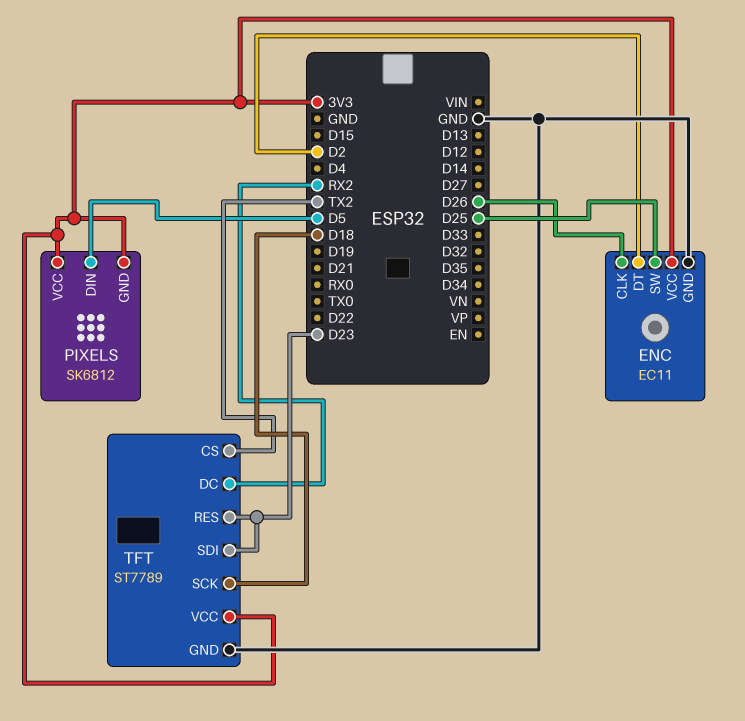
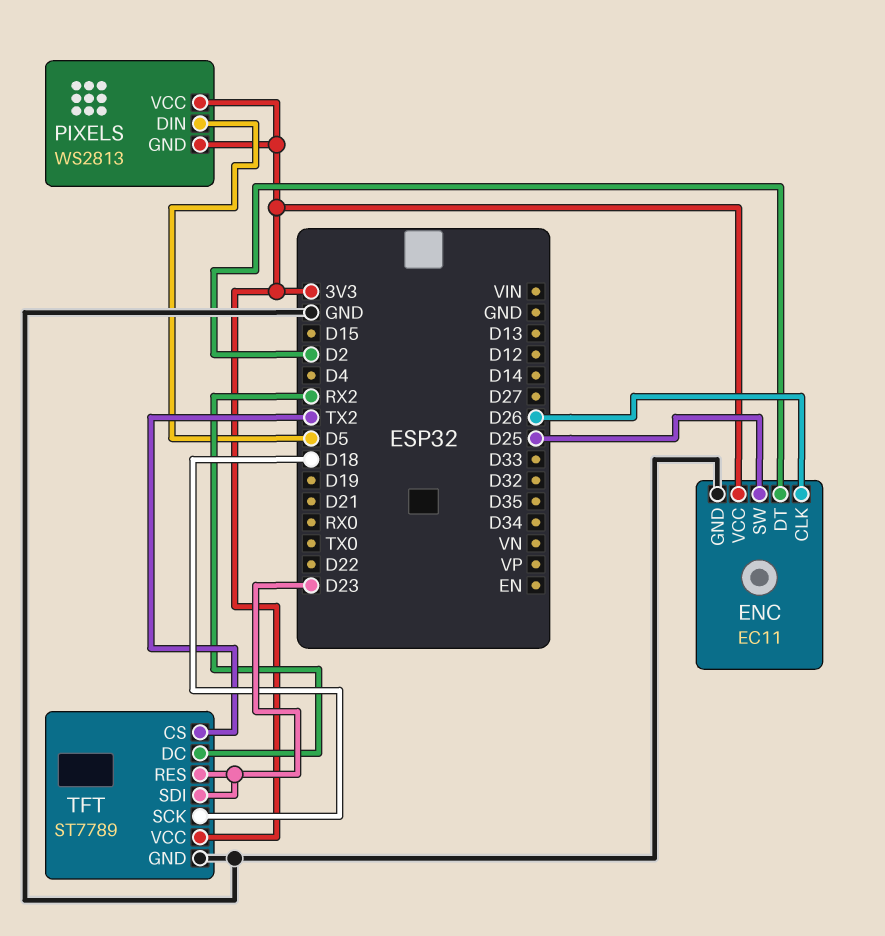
PIXELS: SK6812 -> WS2813

